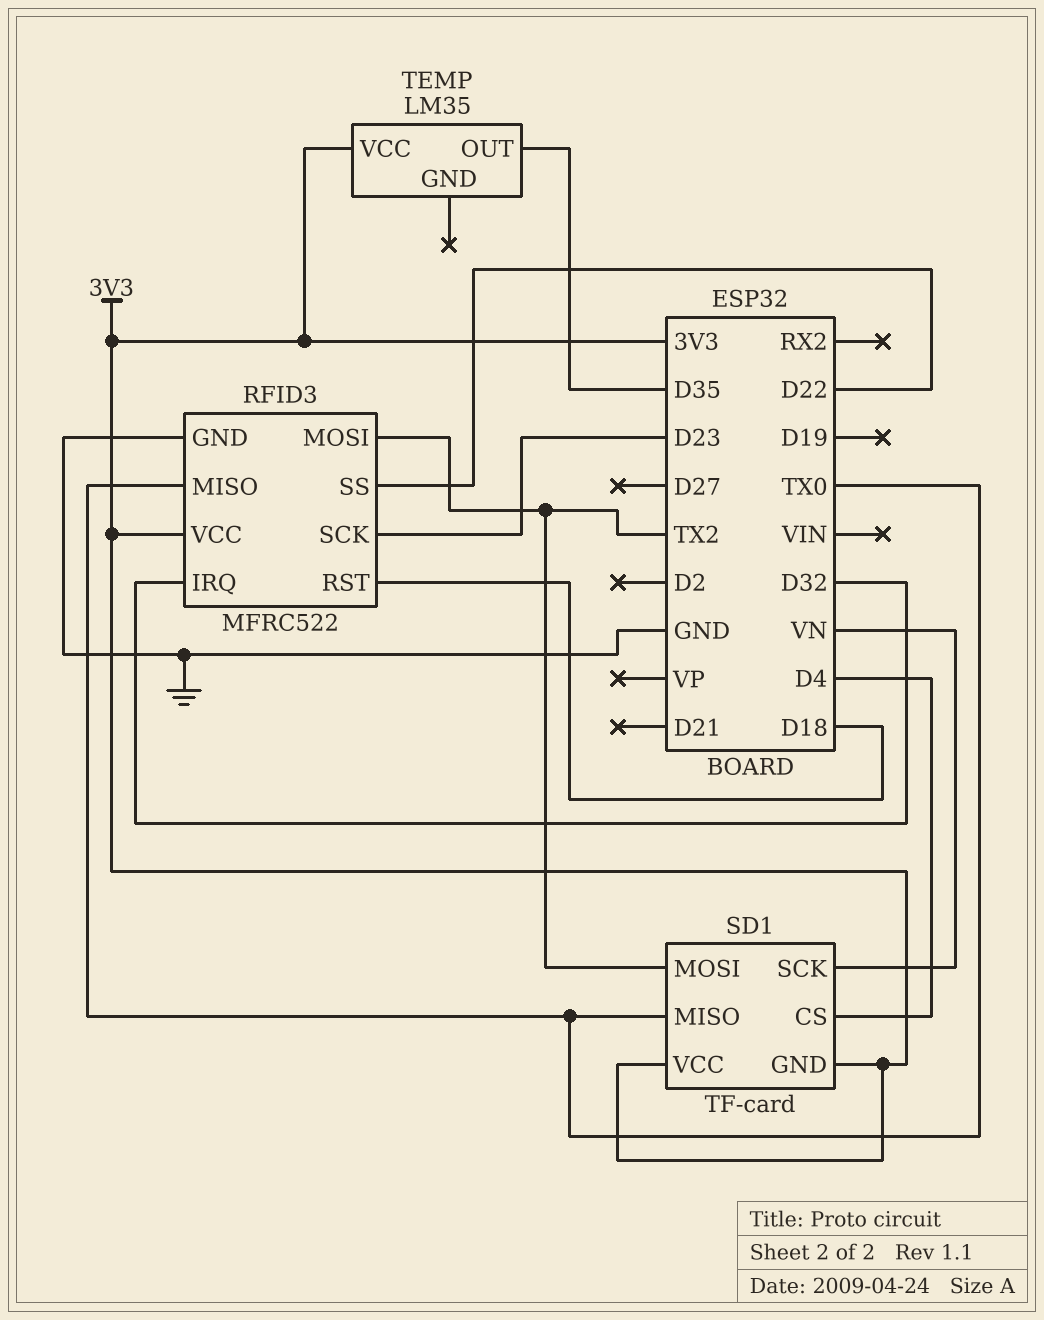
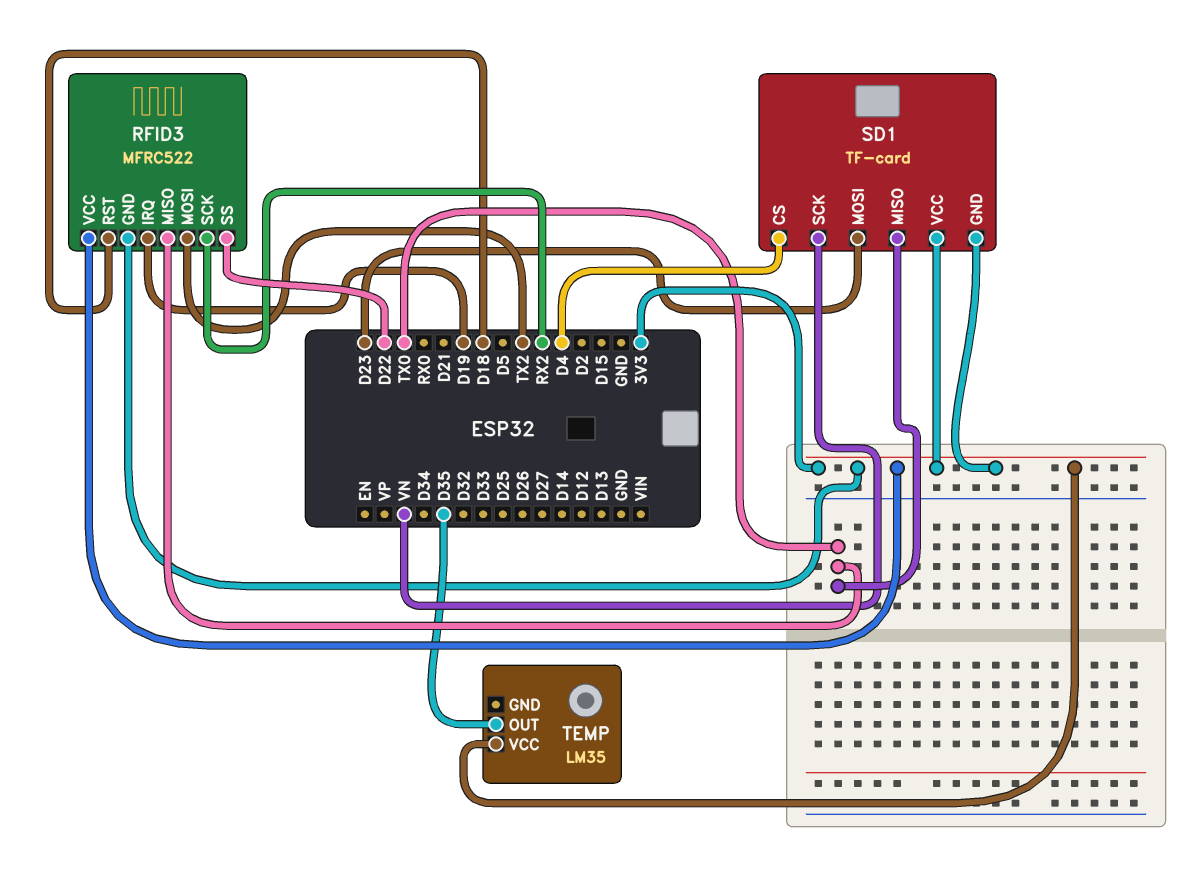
RFID3 pin GND: GND -> 3V3
RFID3 pin IRQ: D32 -> D19
RFID3 pin SCK: D23 -> RX2
SD1 pin MOSI: TX2 -> D23

